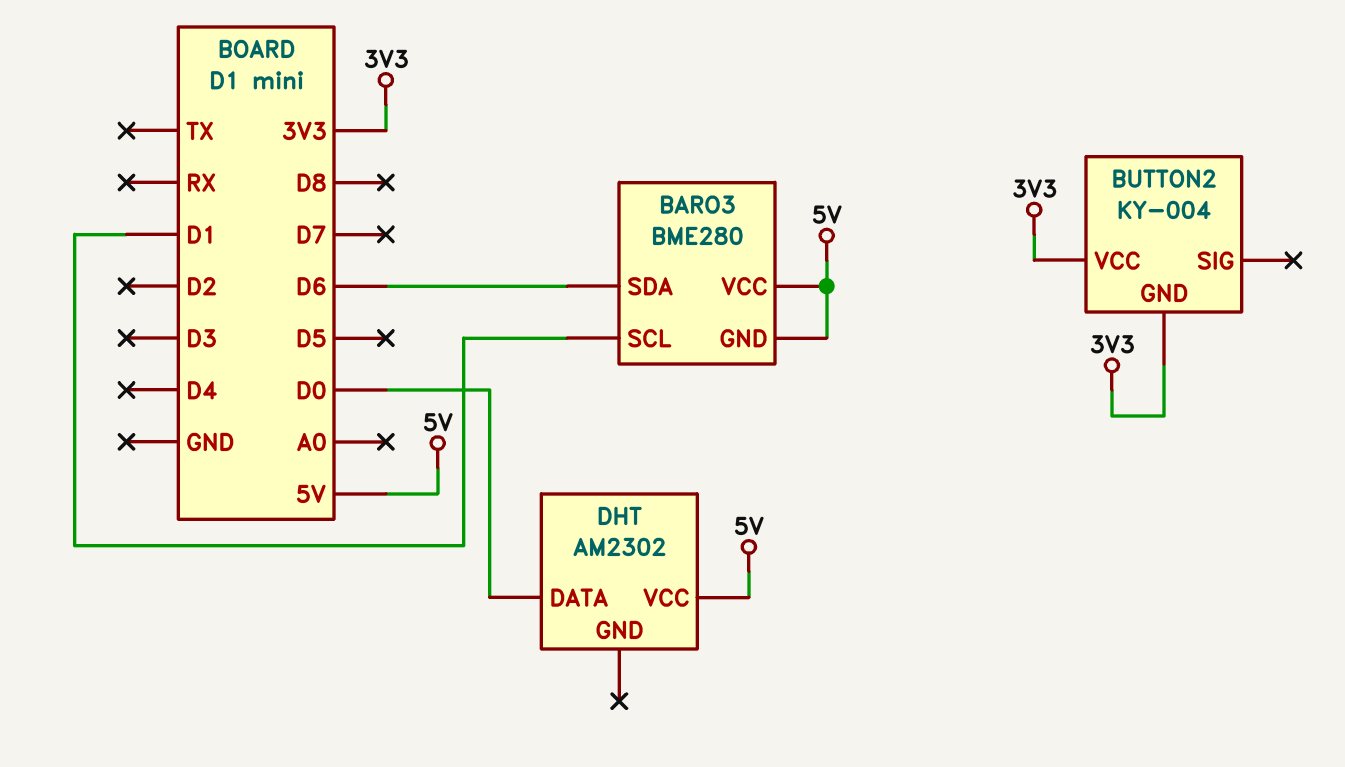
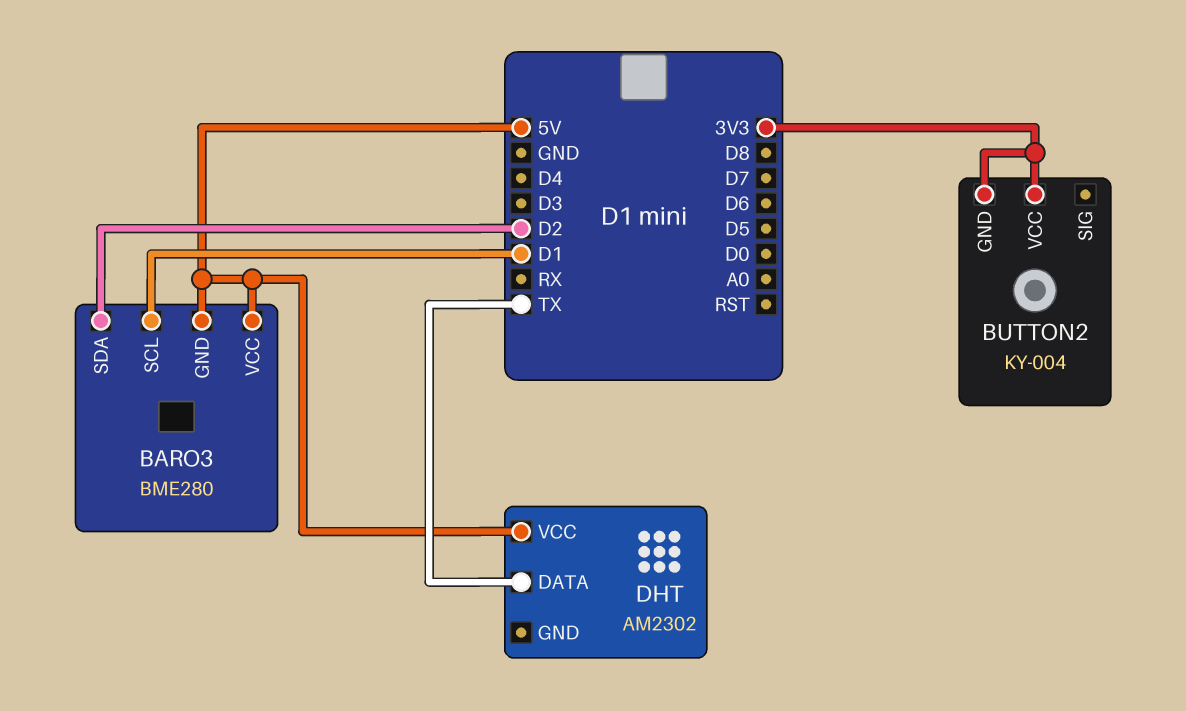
BARO3 pin SDA: D6 -> D2
DHT pin DATA: D0 -> TX

